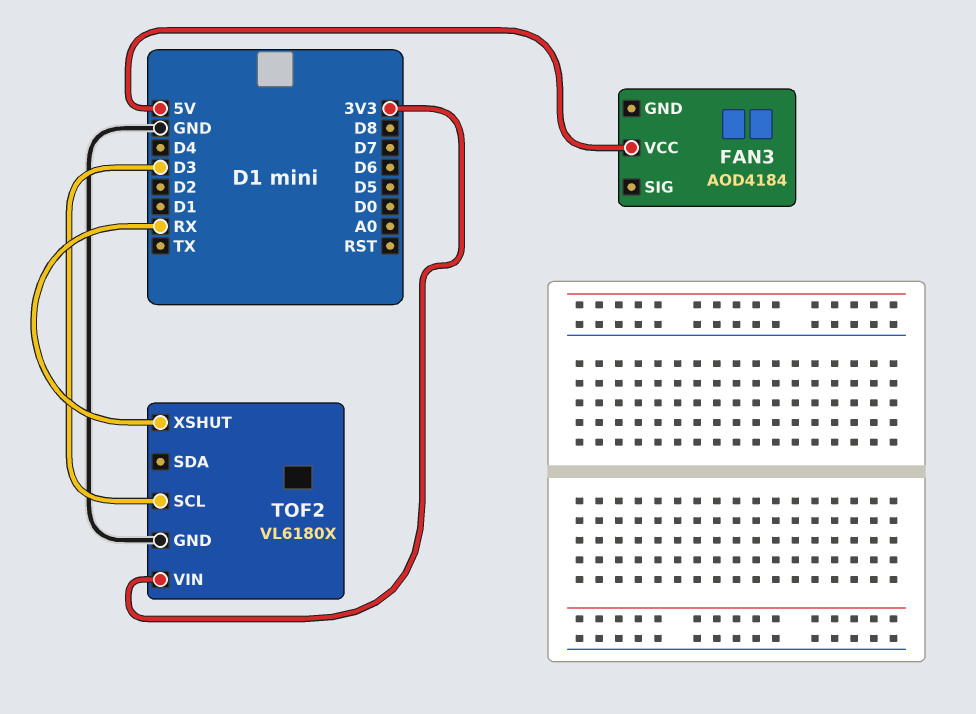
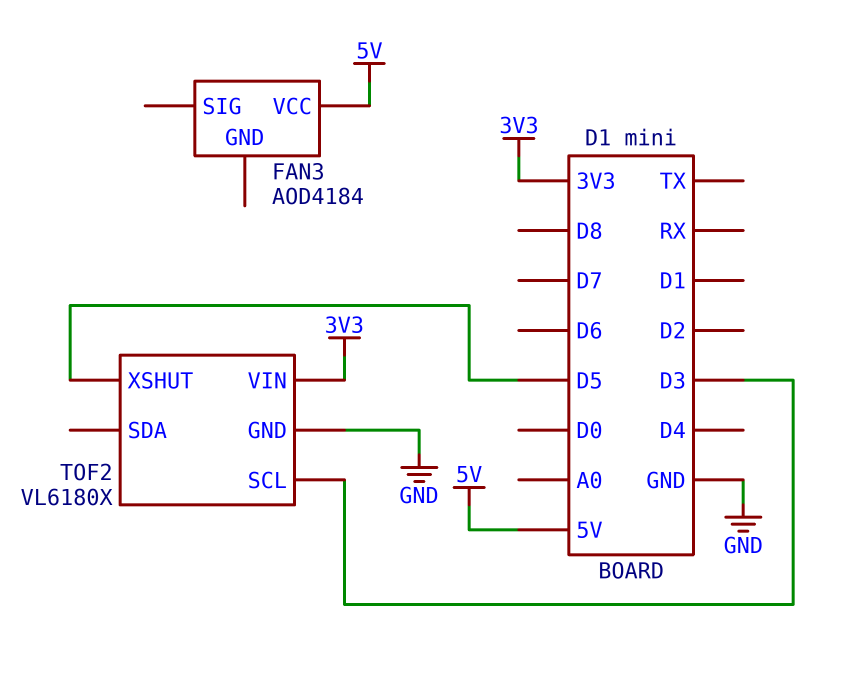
TOF2 pin XSHUT: RX -> D5

